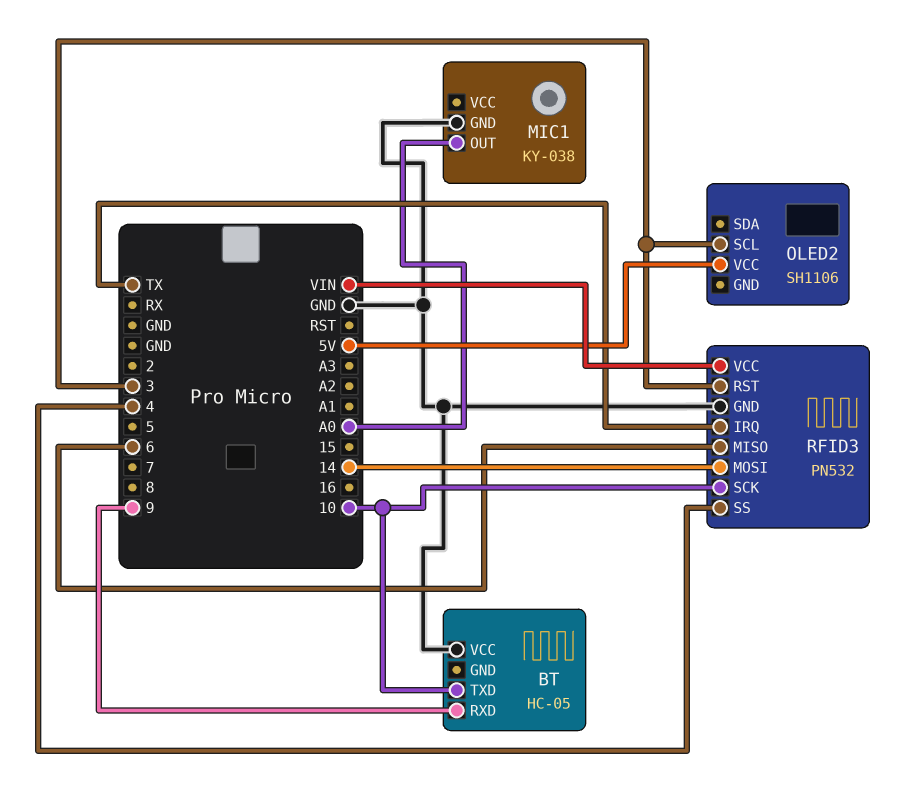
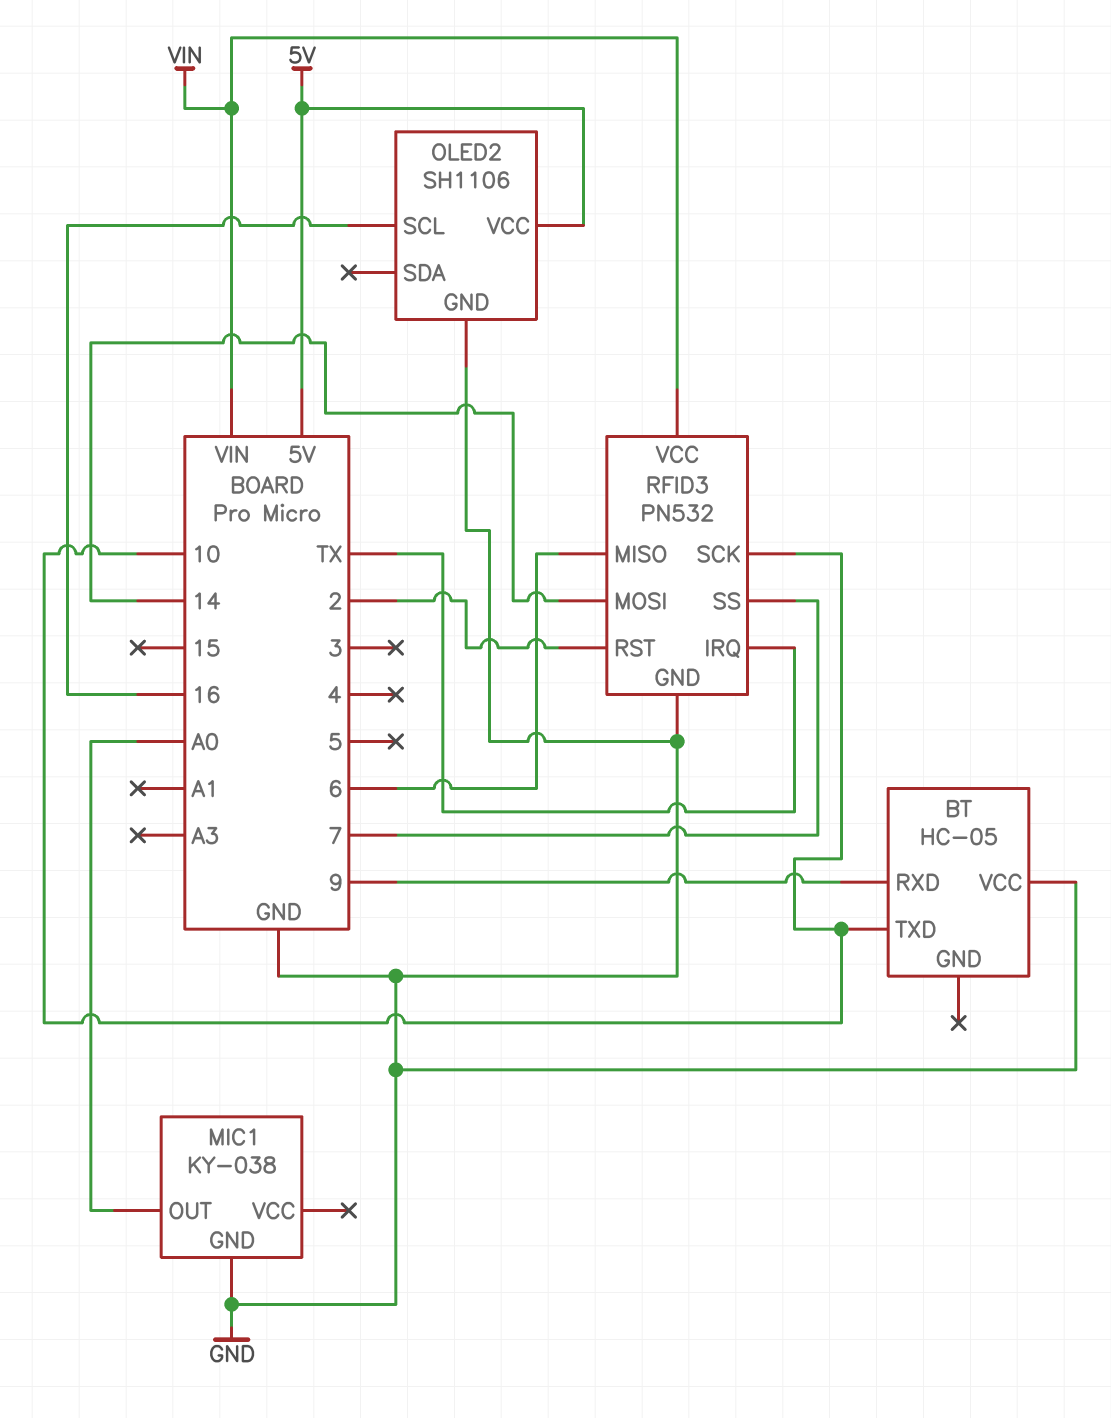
OLED2 pin GND: none -> GND
OLED2 pin SCL: 3 -> 16
RFID3 pin RST: 3 -> 2
RFID3 pin SS: 4 -> 7

